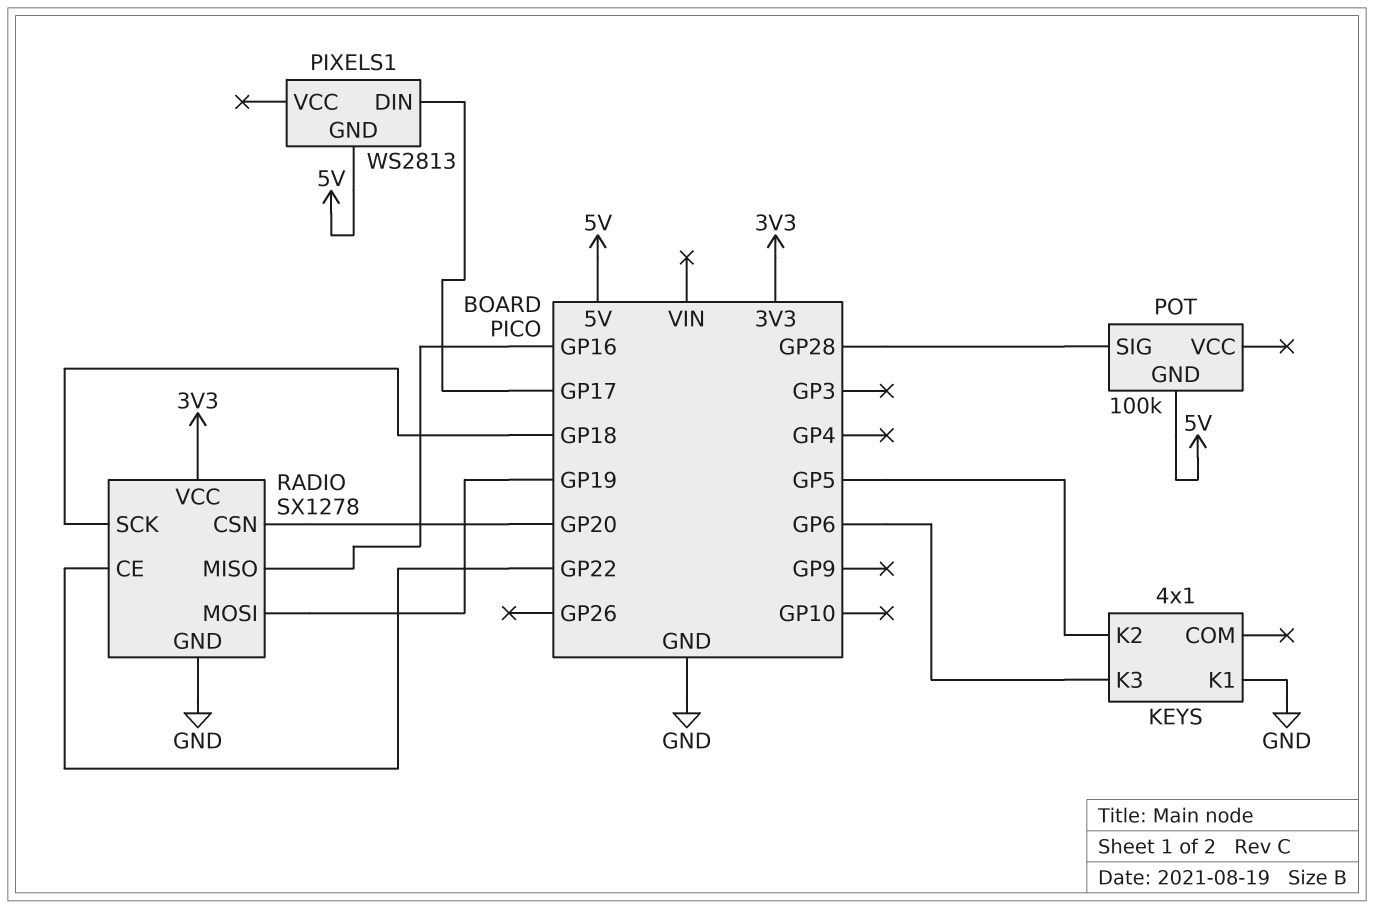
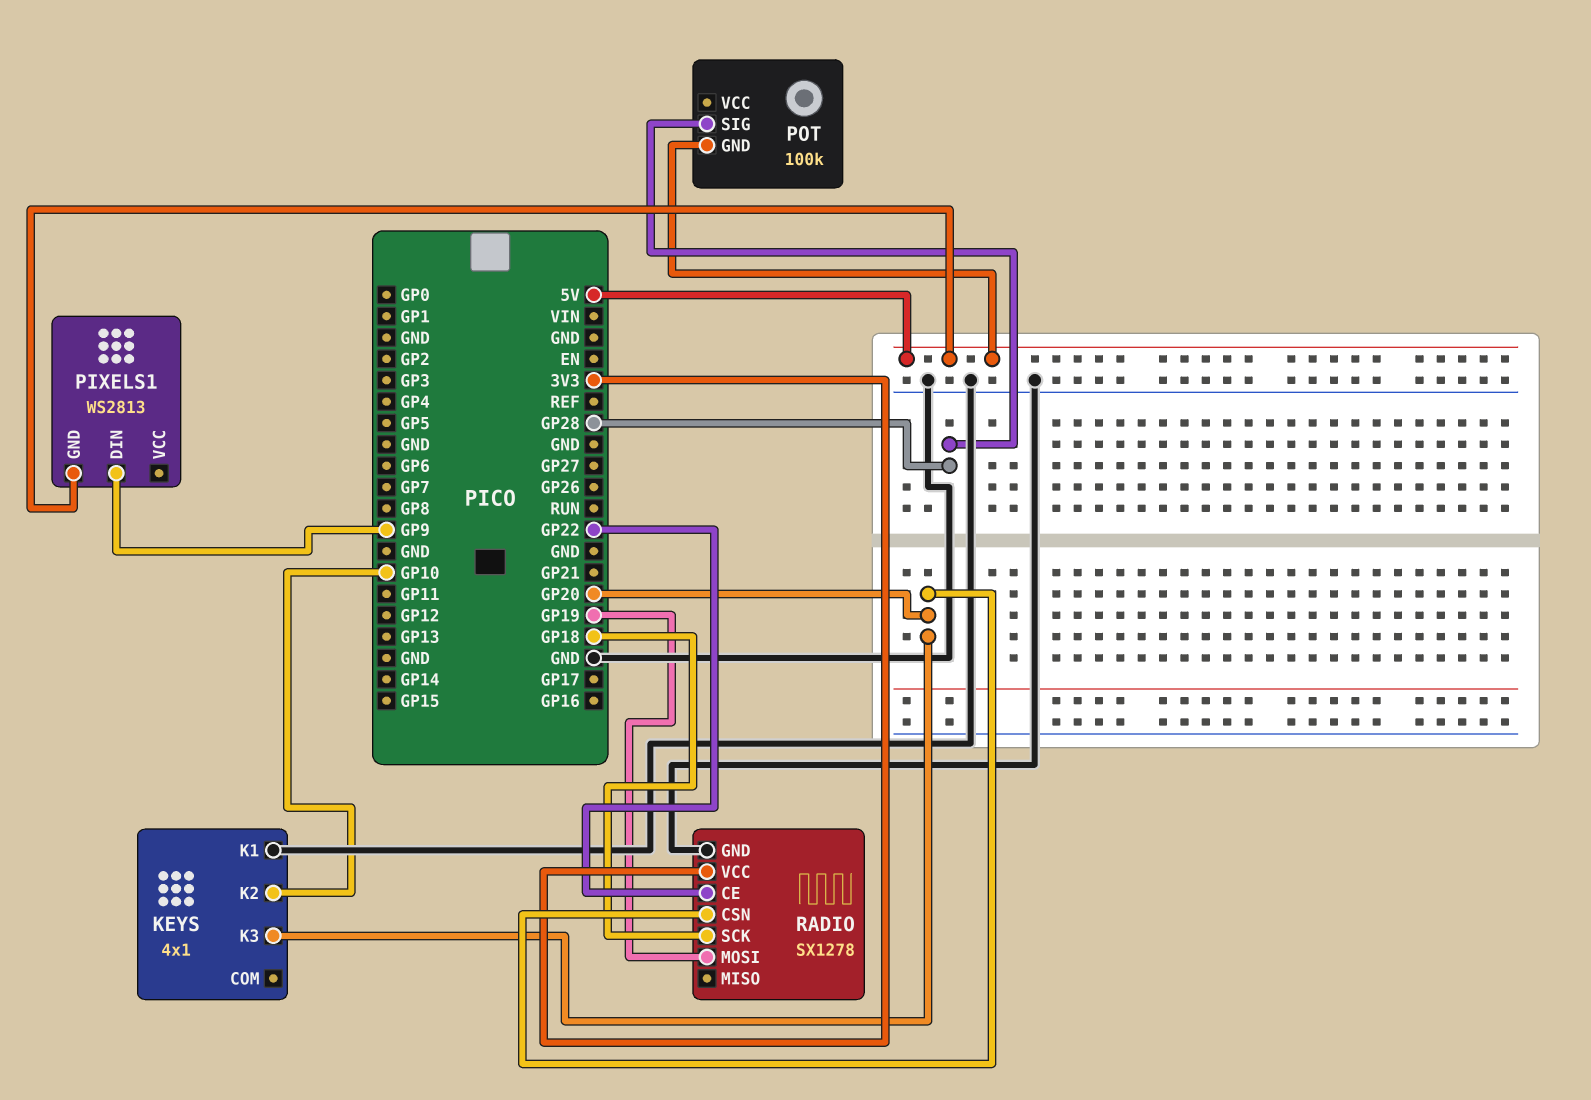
KEYS pin K2: GP5 -> GP10
KEYS pin K3: GP6 -> GP20
PIXELS1 pin DIN: GP17 -> GP9
RADIO pin MISO: GP16 -> none

